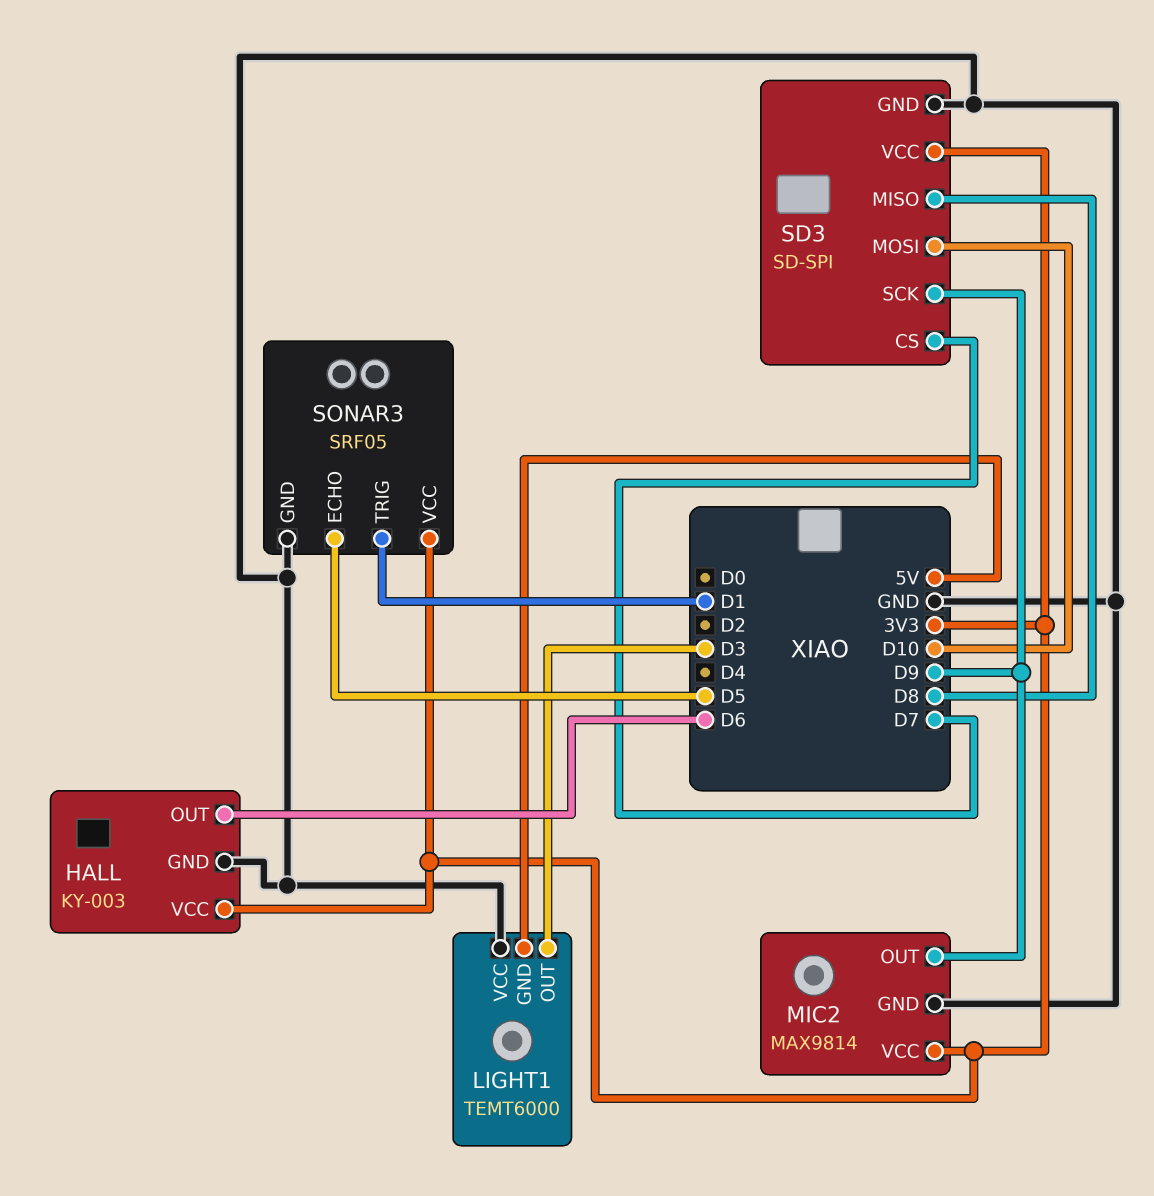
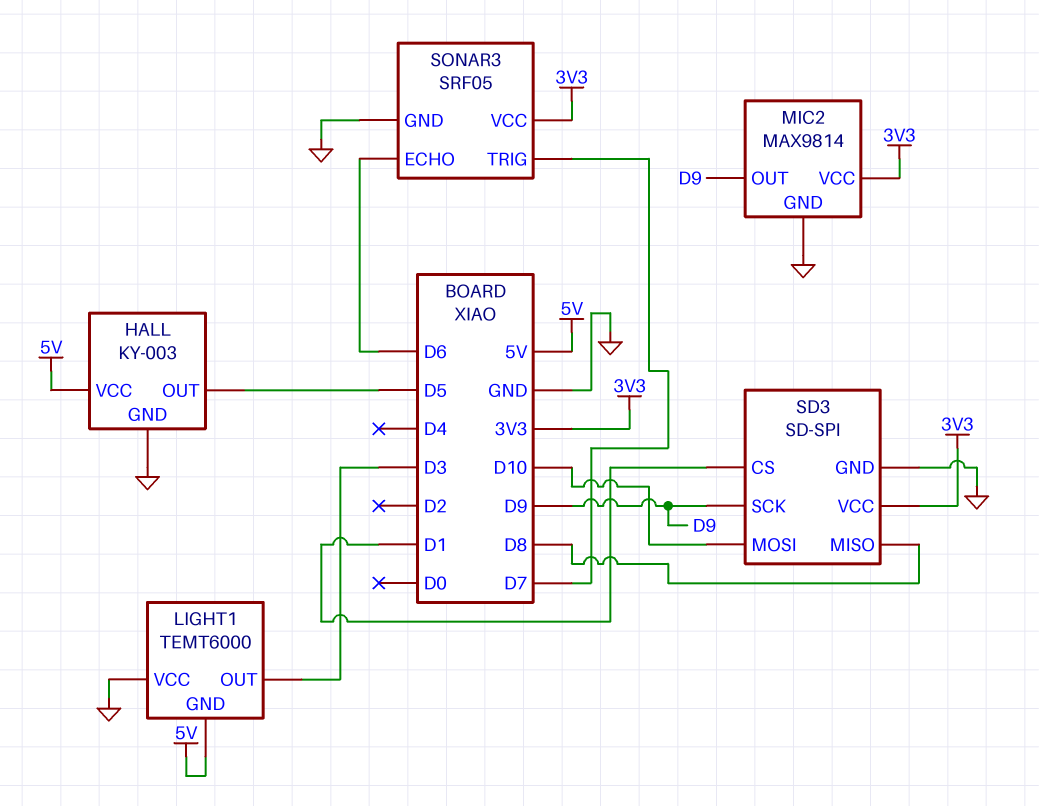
HALL pin OUT: D6 -> D5
HALL pin VCC: 3V3 -> 5V
SD3 pin CS: D7 -> D1
SONAR3 pin ECHO: D5 -> D6
SONAR3 pin TRIG: D1 -> D7

